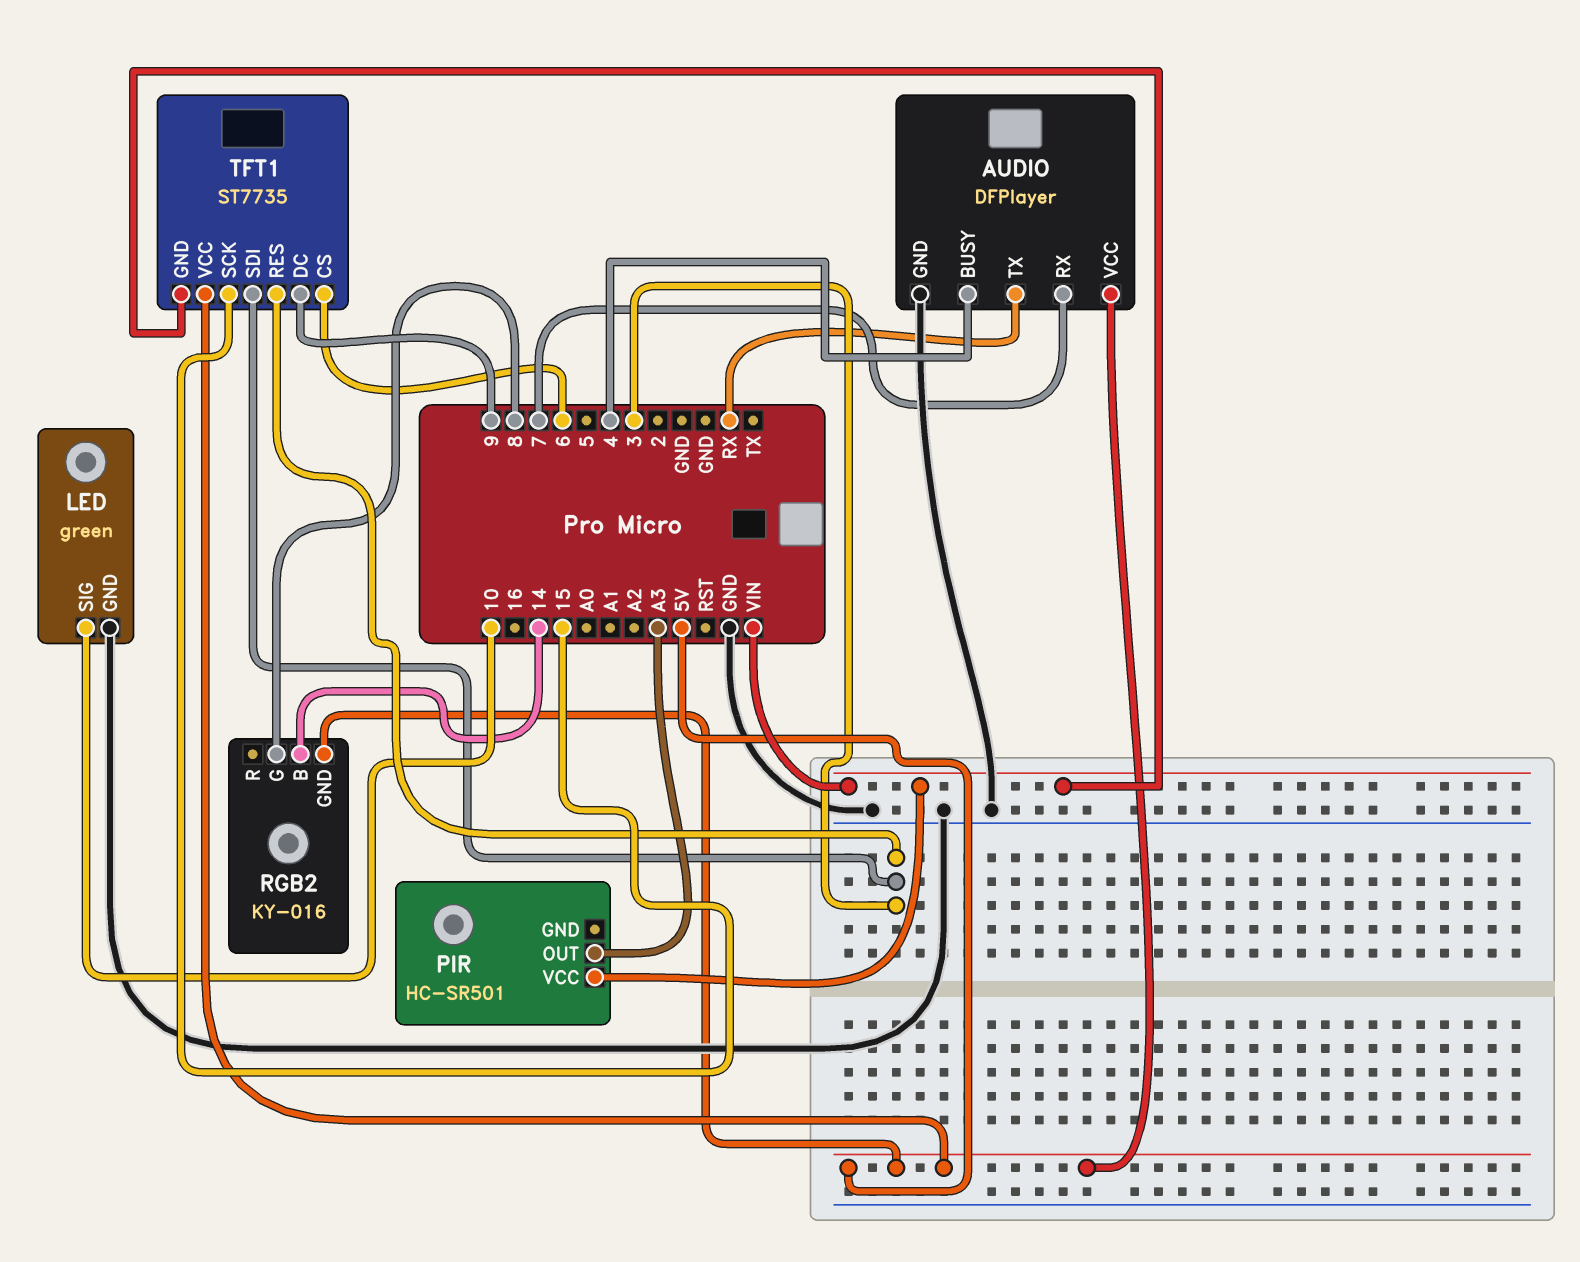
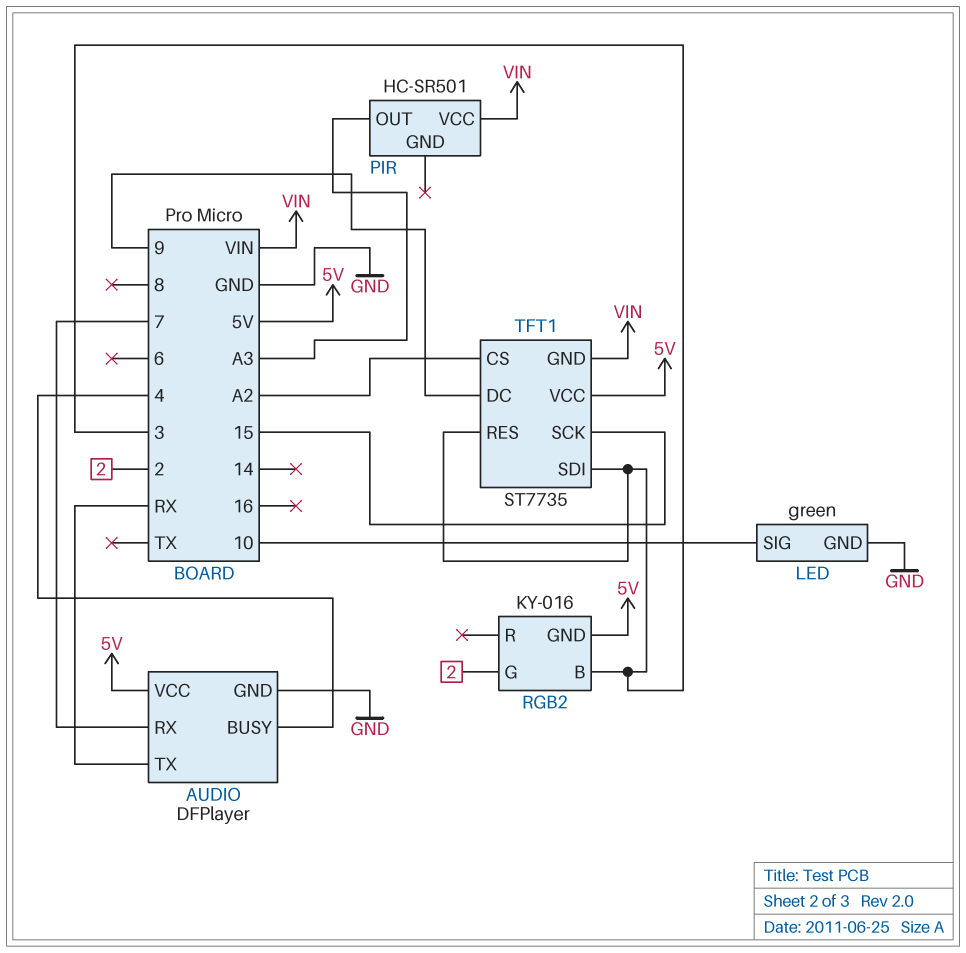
RGB2 pin B: 14 -> 3
RGB2 pin G: 8 -> 2
TFT1 pin CS: 6 -> A2

